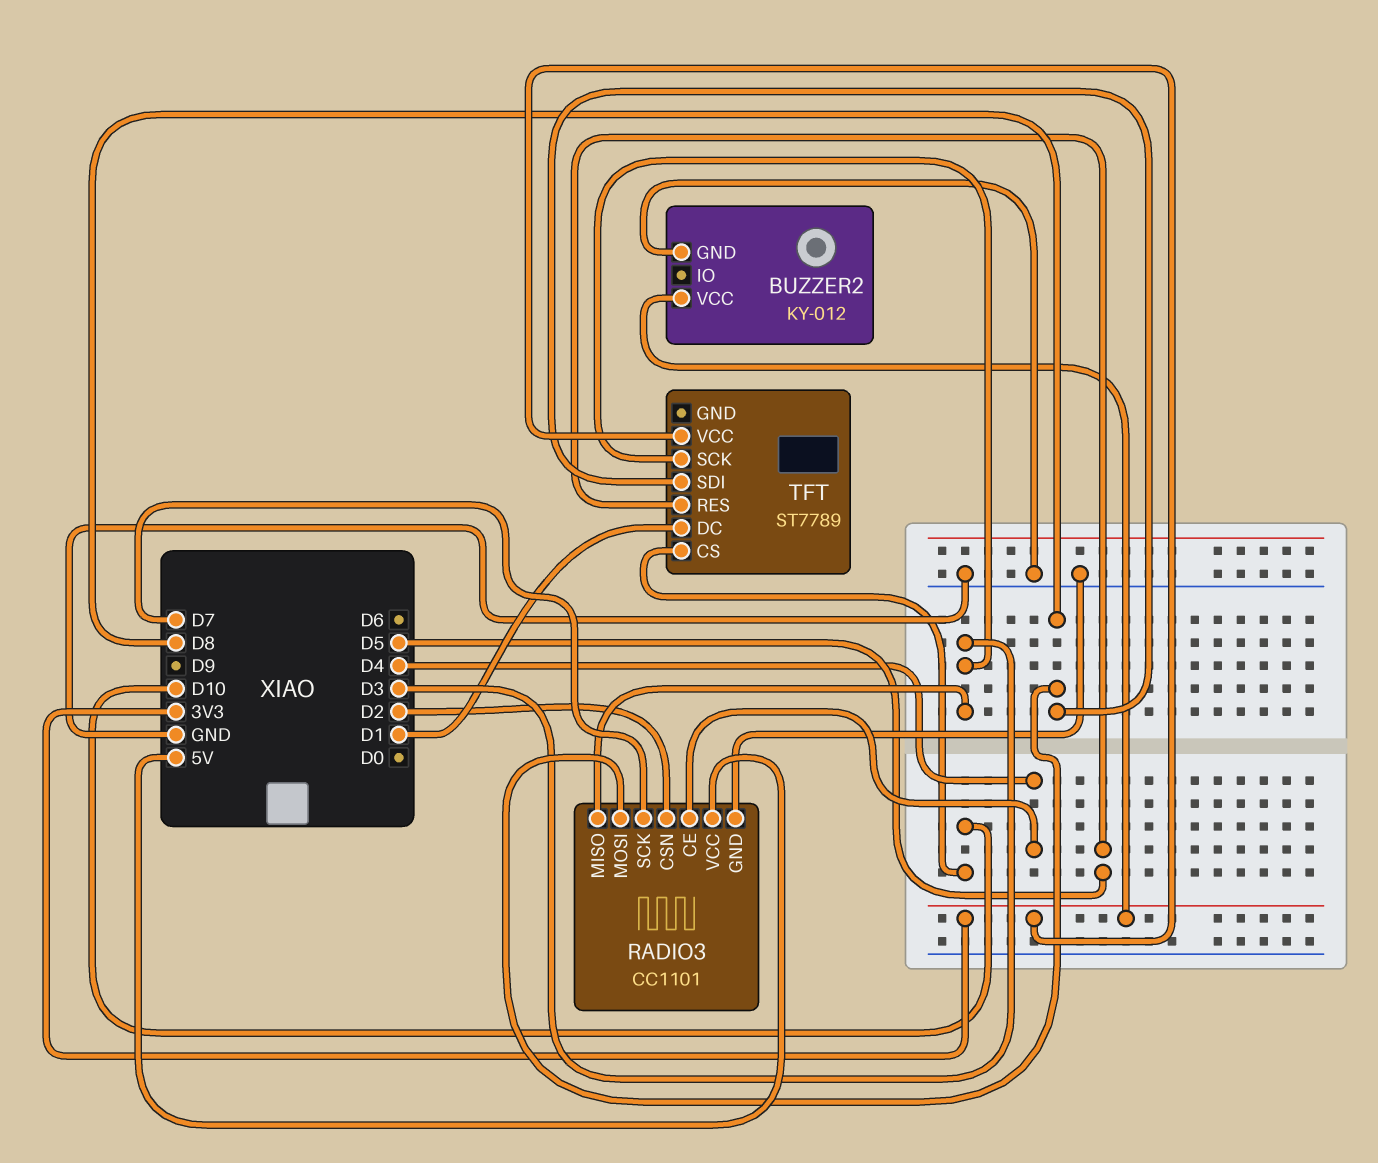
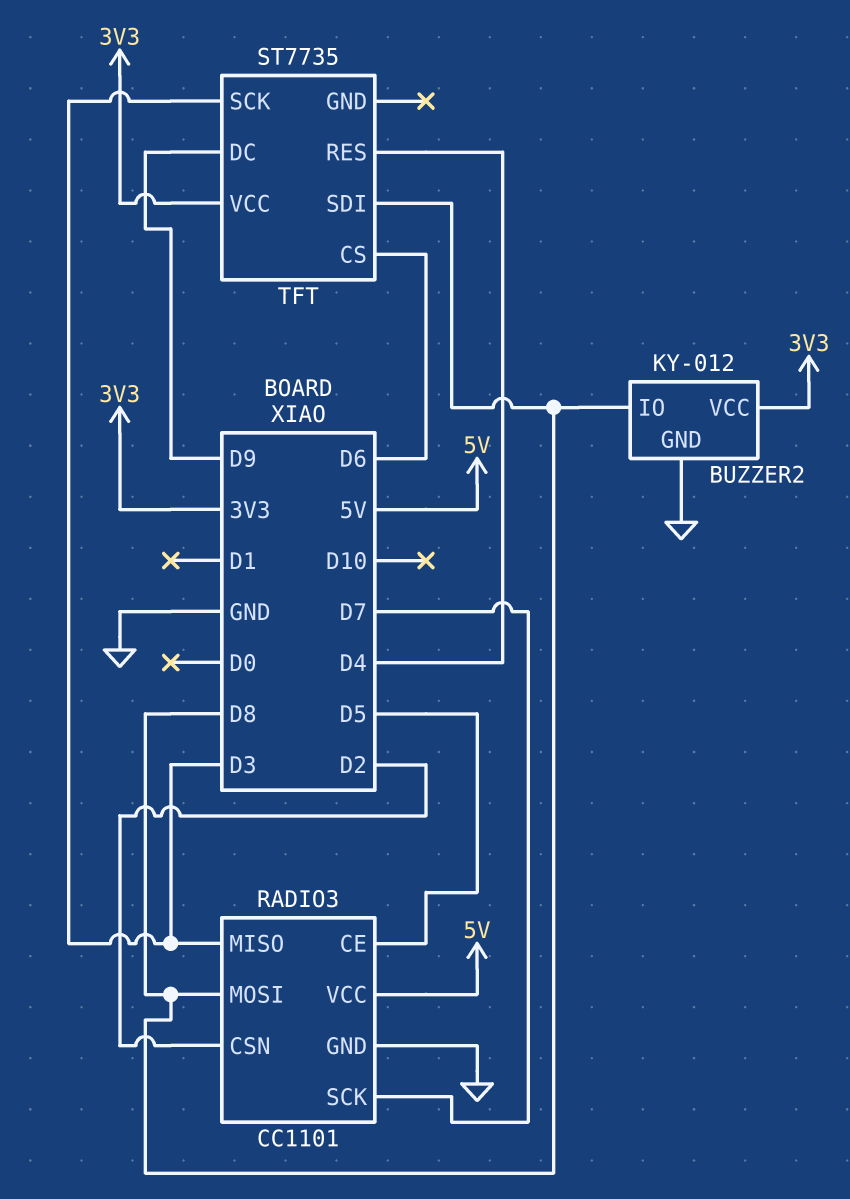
BUZZER2 pin IO: none -> D8
RADIO3 pin CE: D4 -> D5
TFT: ST7789 -> ST7735
TFT pin CS: D10 -> D6
TFT pin DC: D1 -> D9
TFT pin RES: D5 -> D4

